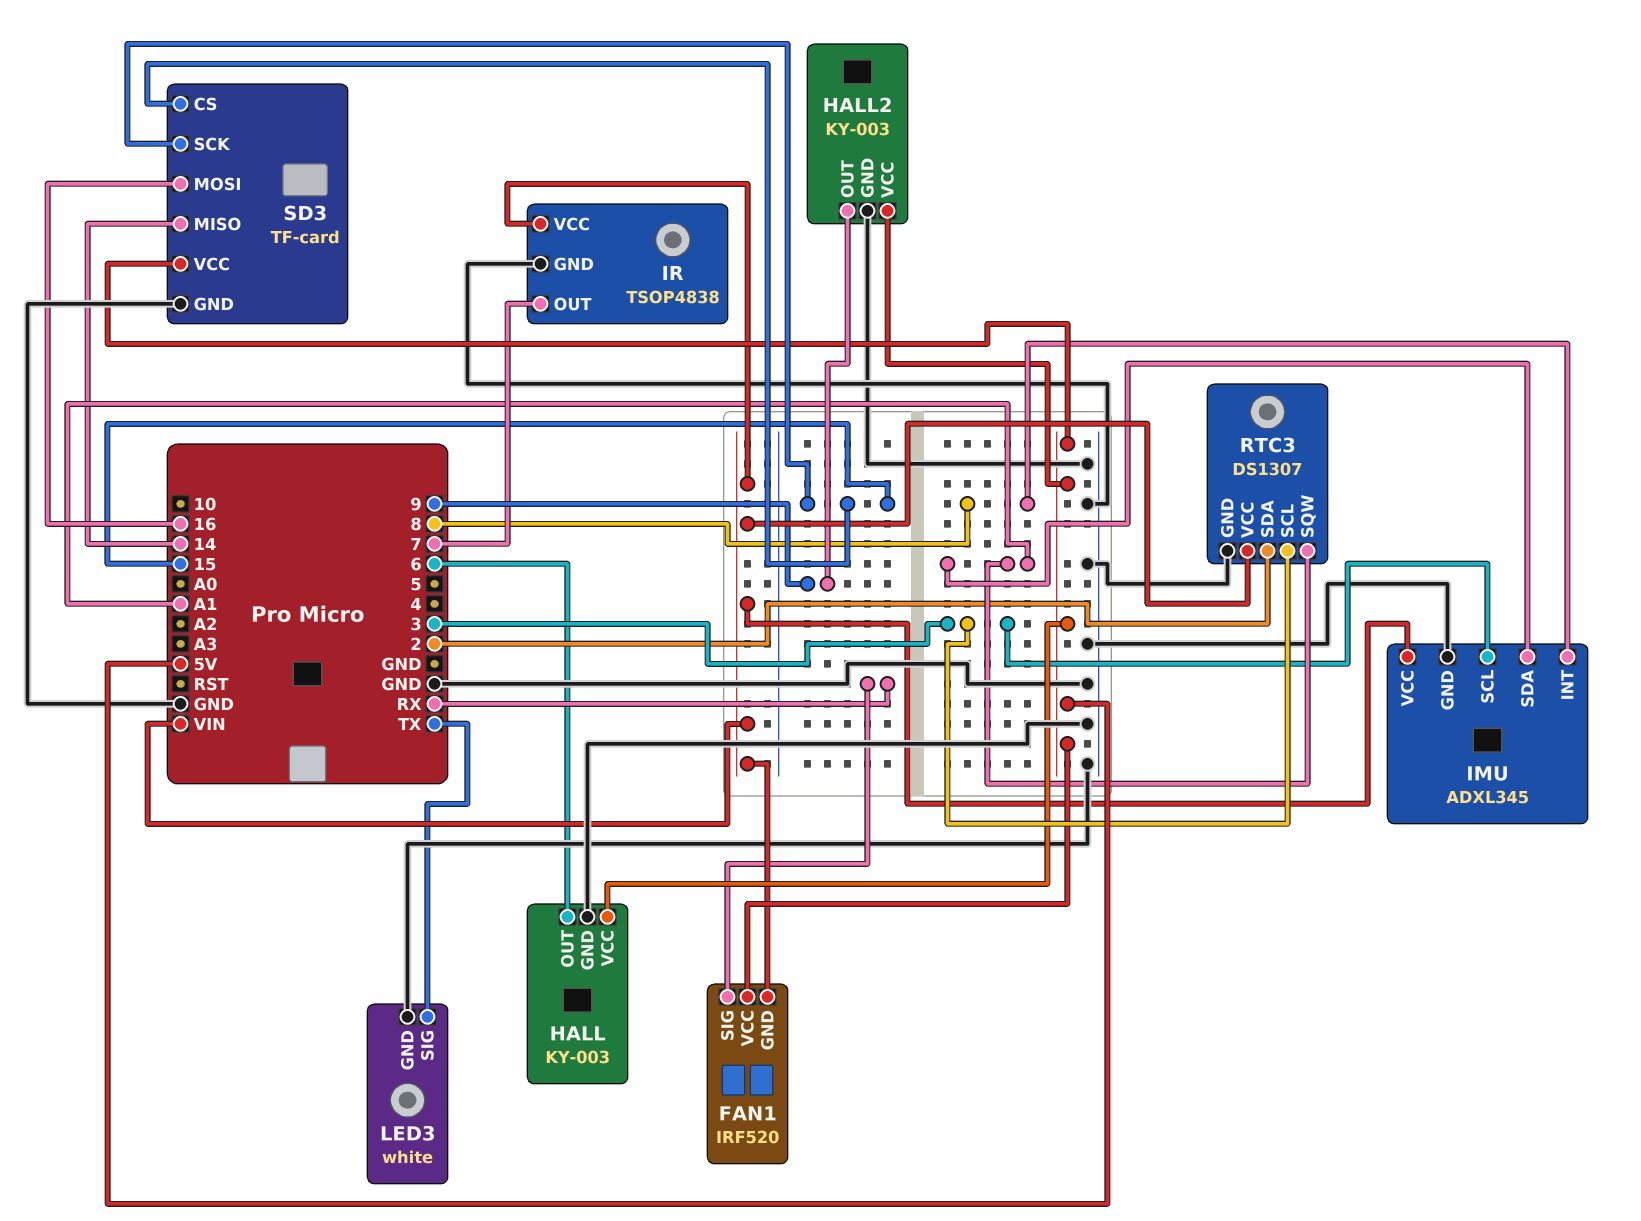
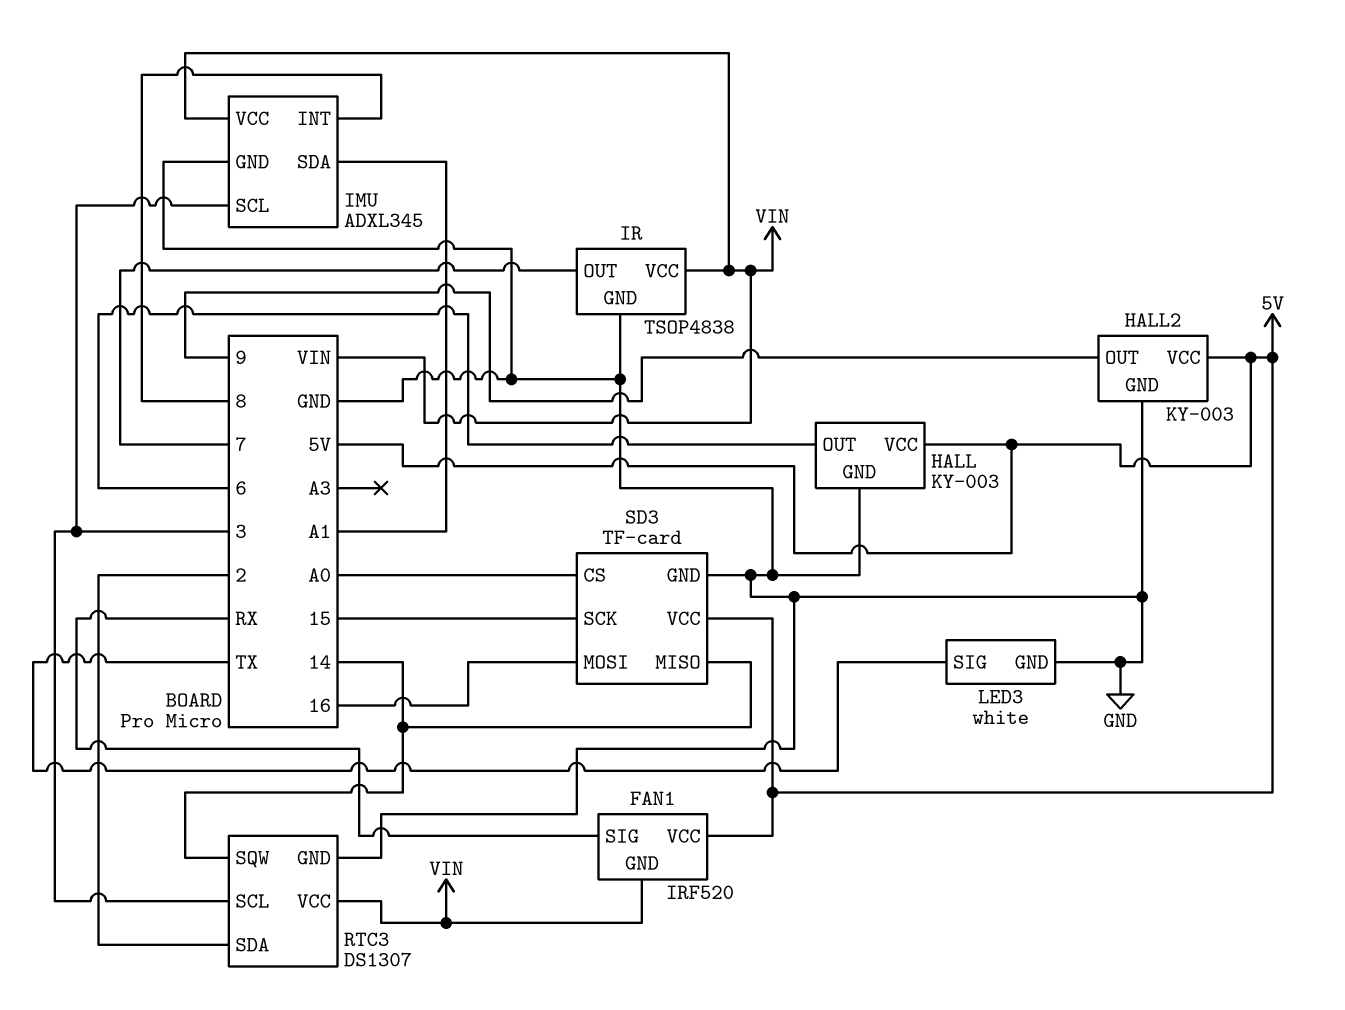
RTC3 pin SQW: A1 -> 14
SD3 pin CS: 15 -> A0

